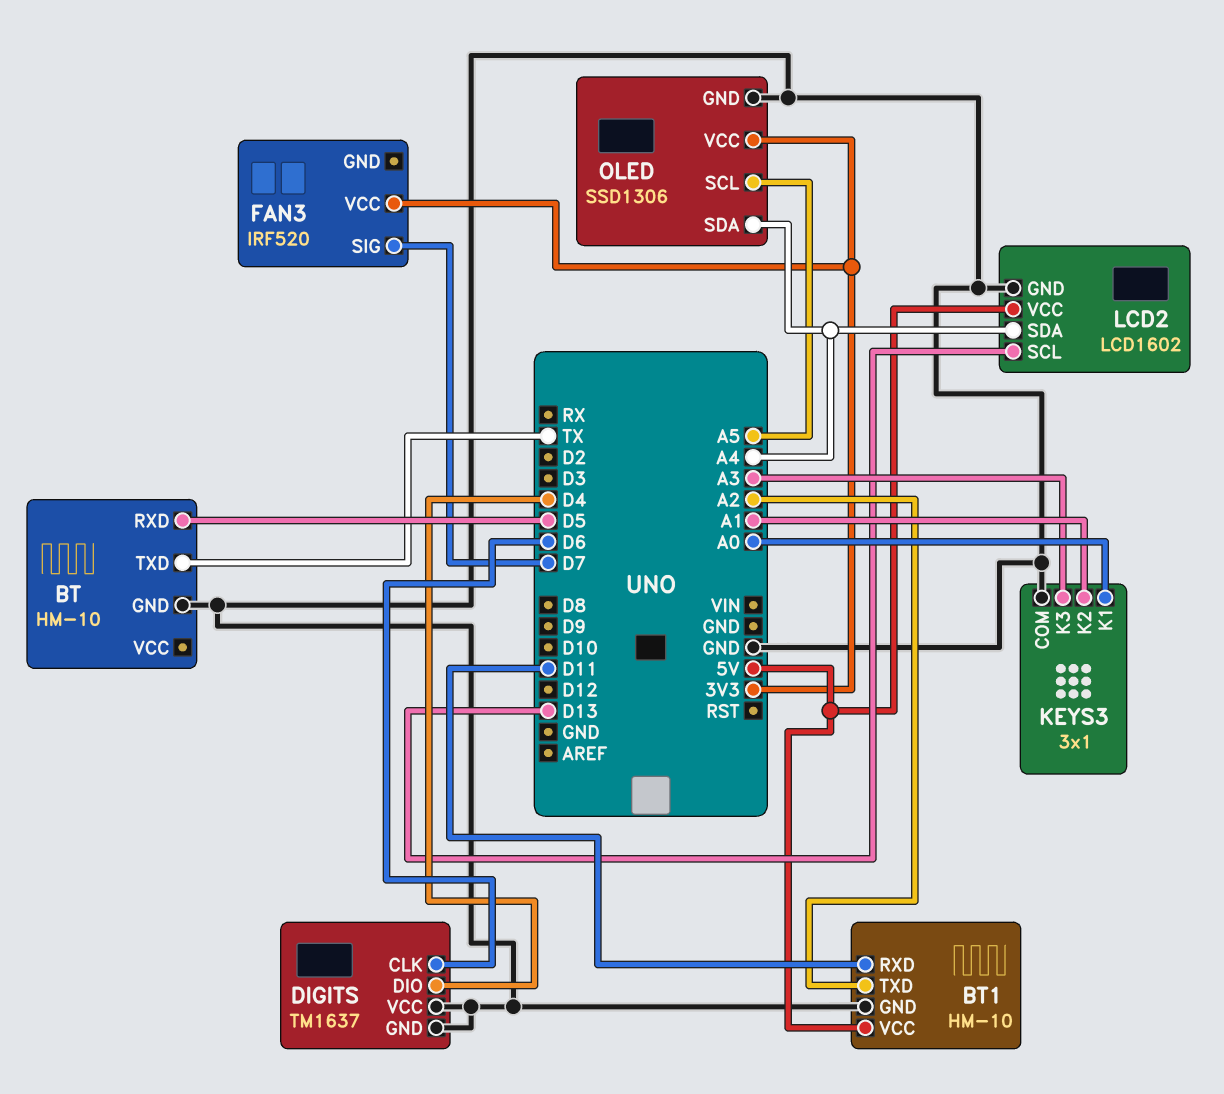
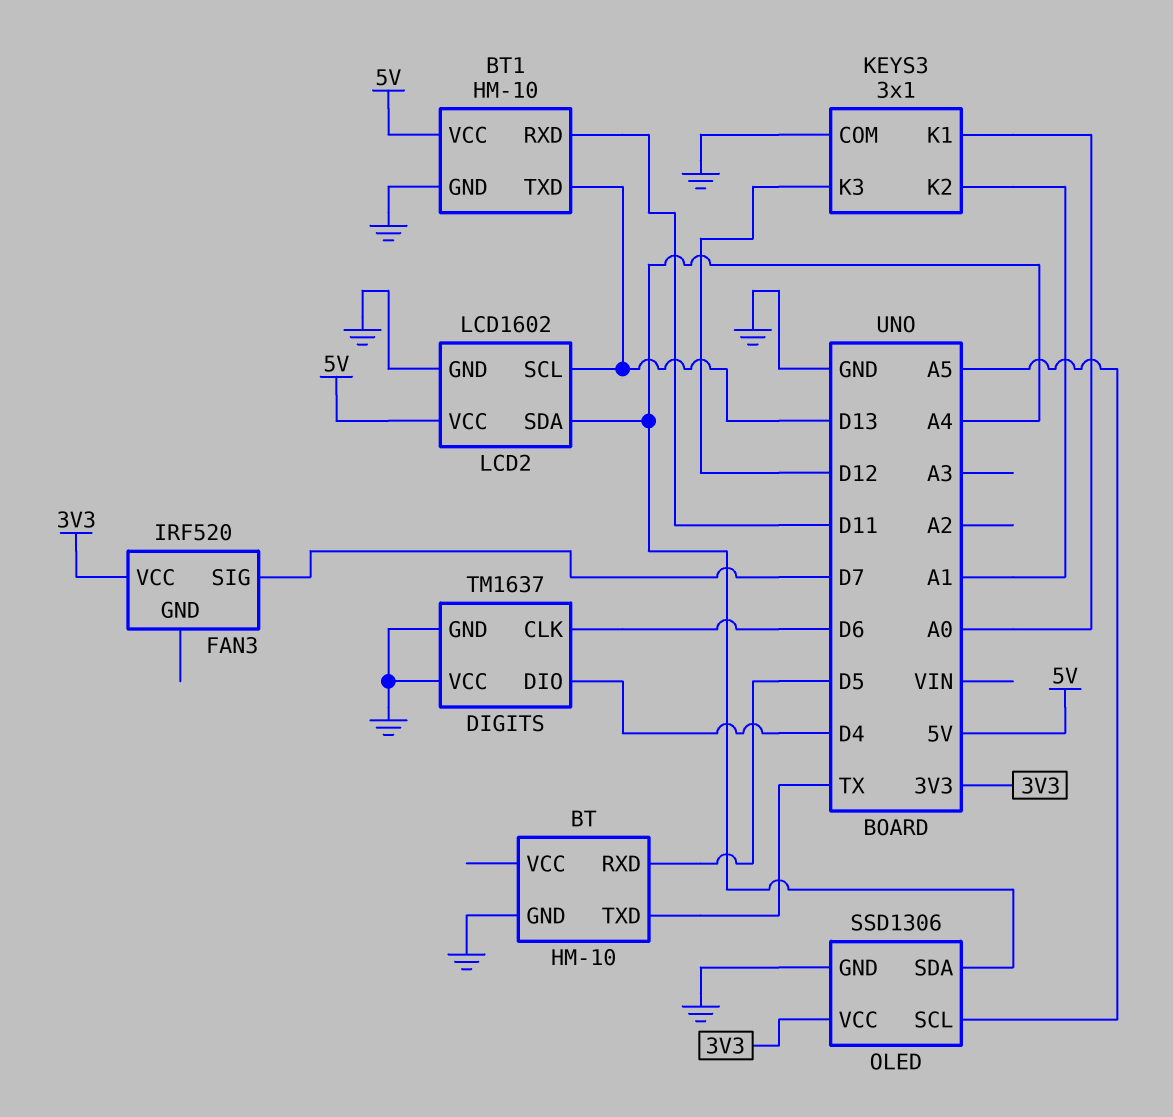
BT1 pin TXD: A2 -> D13
KEYS3 pin K3: A3 -> D12

